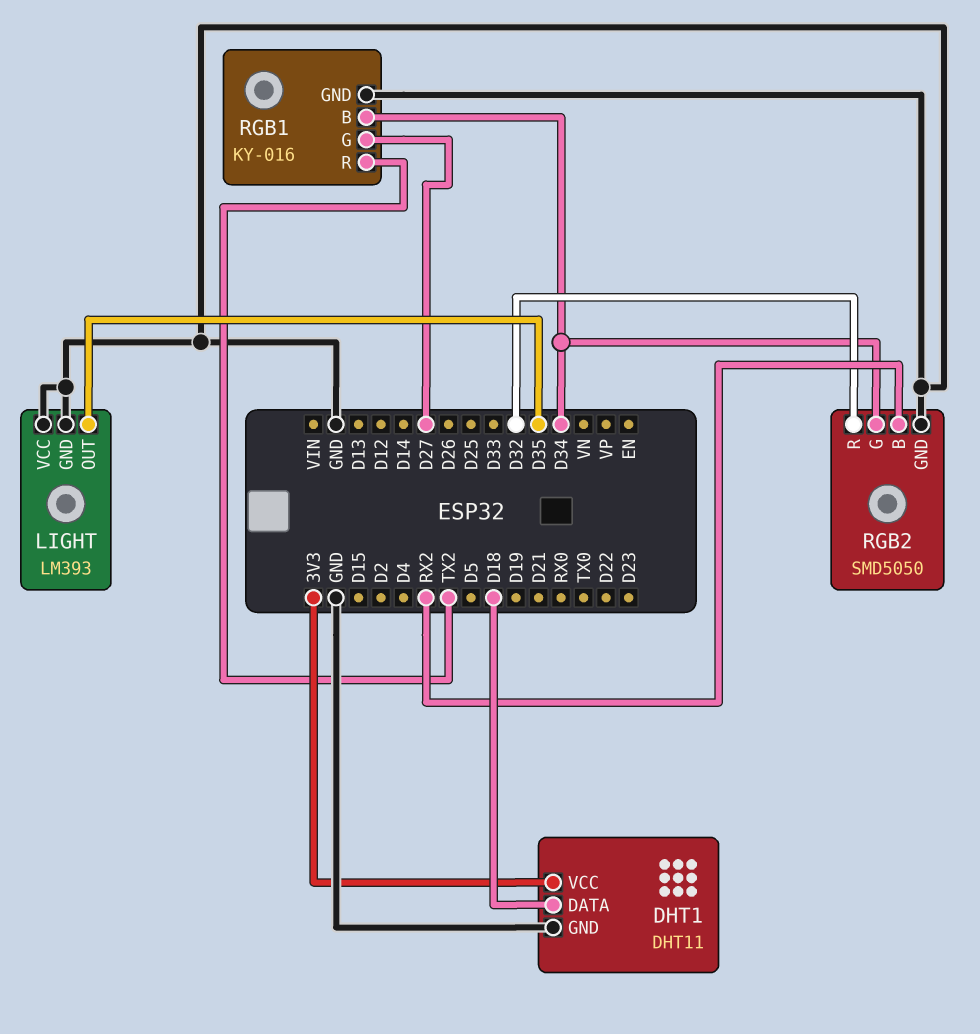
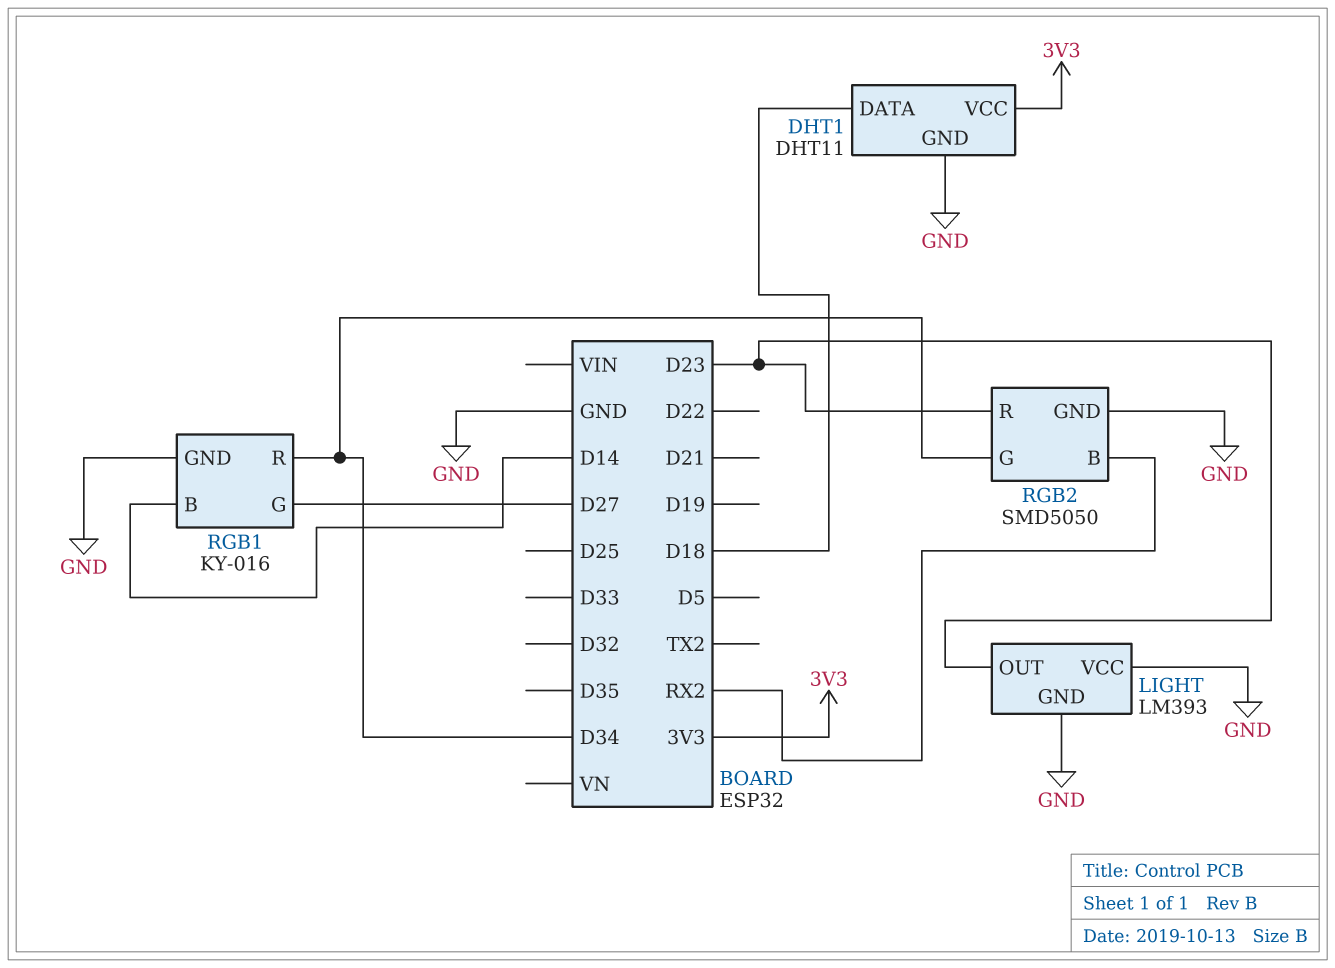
LIGHT pin OUT: D35 -> D23
RGB1 pin B: D34 -> D14
RGB1 pin R: TX2 -> D34
RGB2 pin R: D32 -> D23

